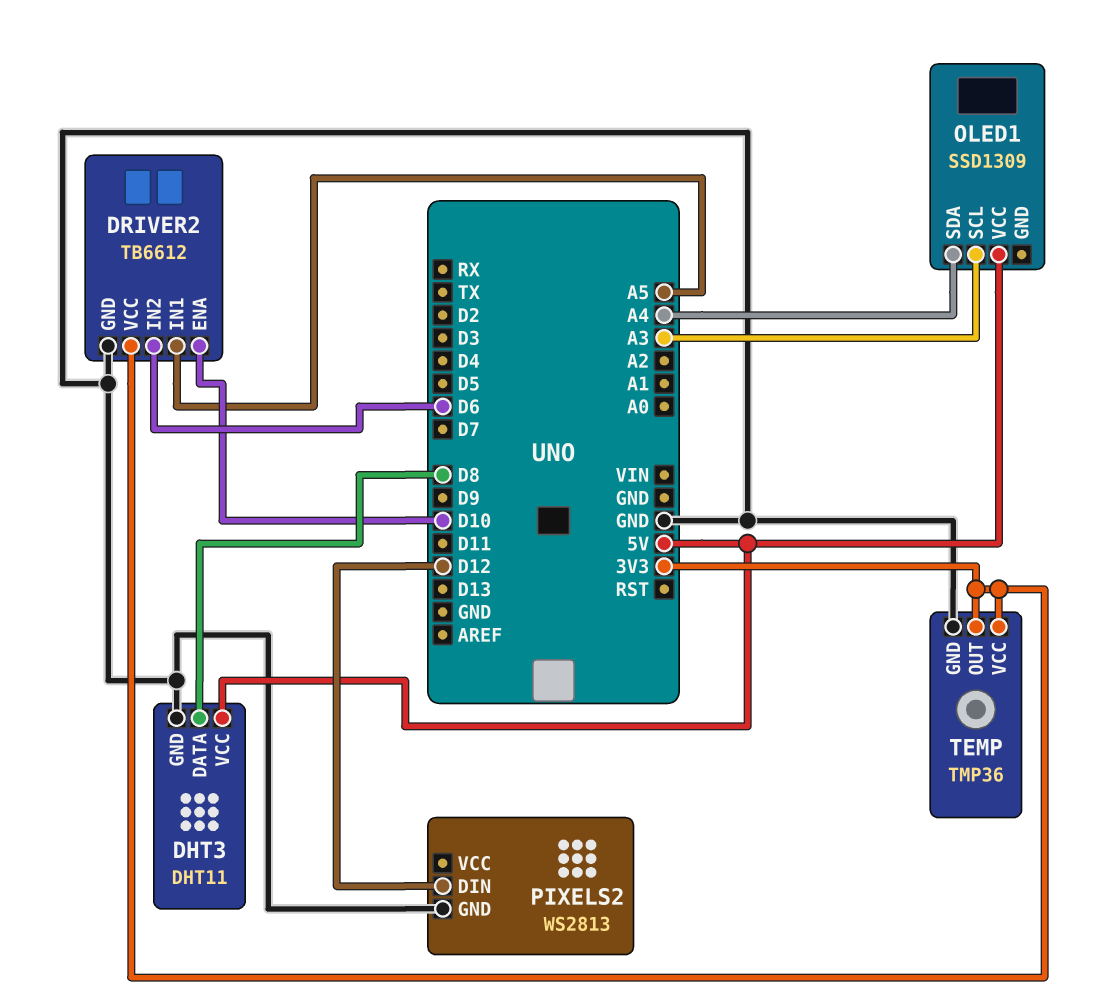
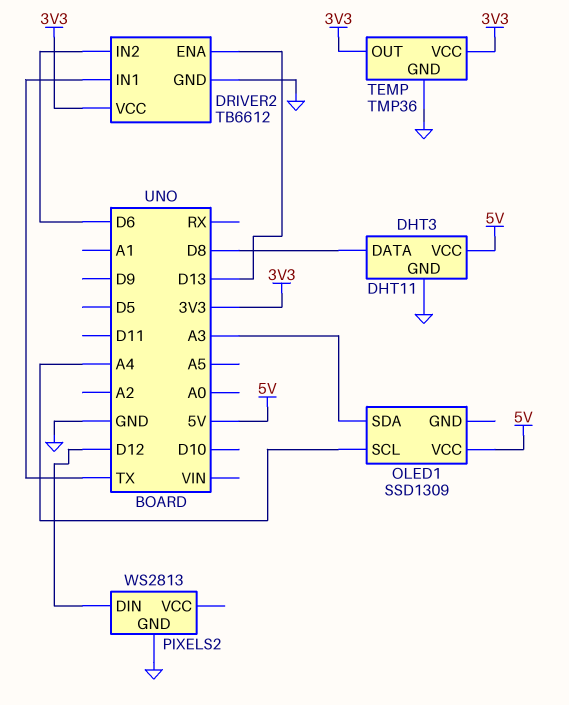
DRIVER2 pin ENA: D10 -> D13
DRIVER2 pin IN1: A5 -> TX
OLED1 pin SCL: A3 -> A4
OLED1 pin SDA: A4 -> A3

